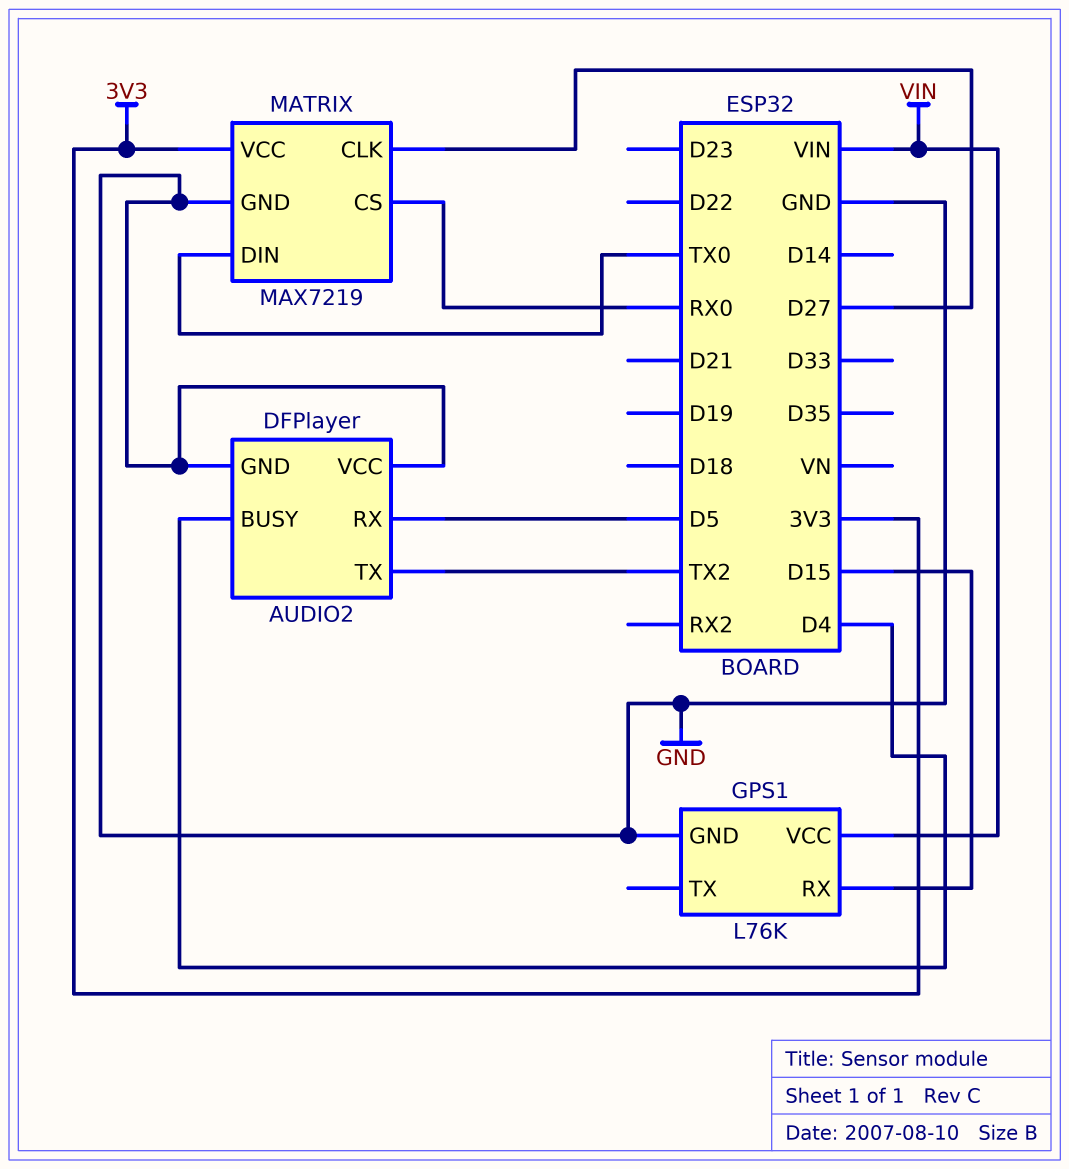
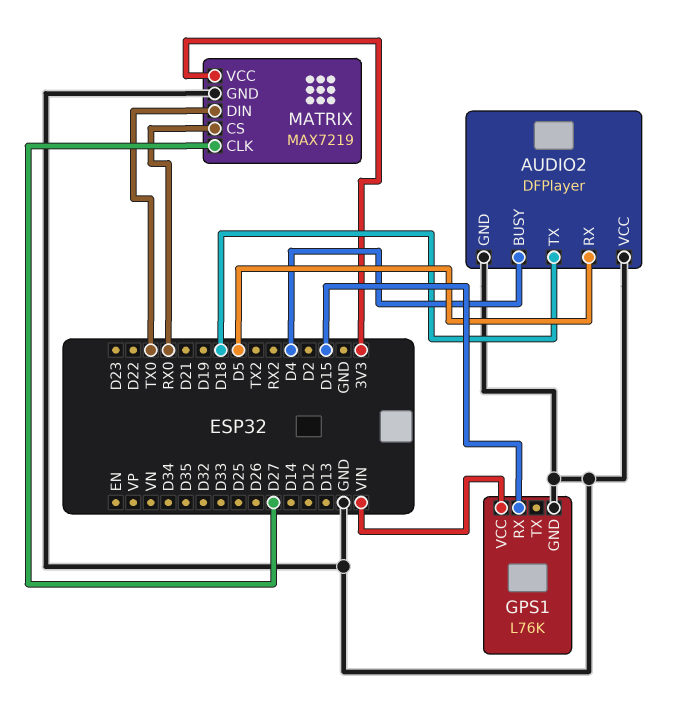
AUDIO2 pin TX: TX2 -> D18

